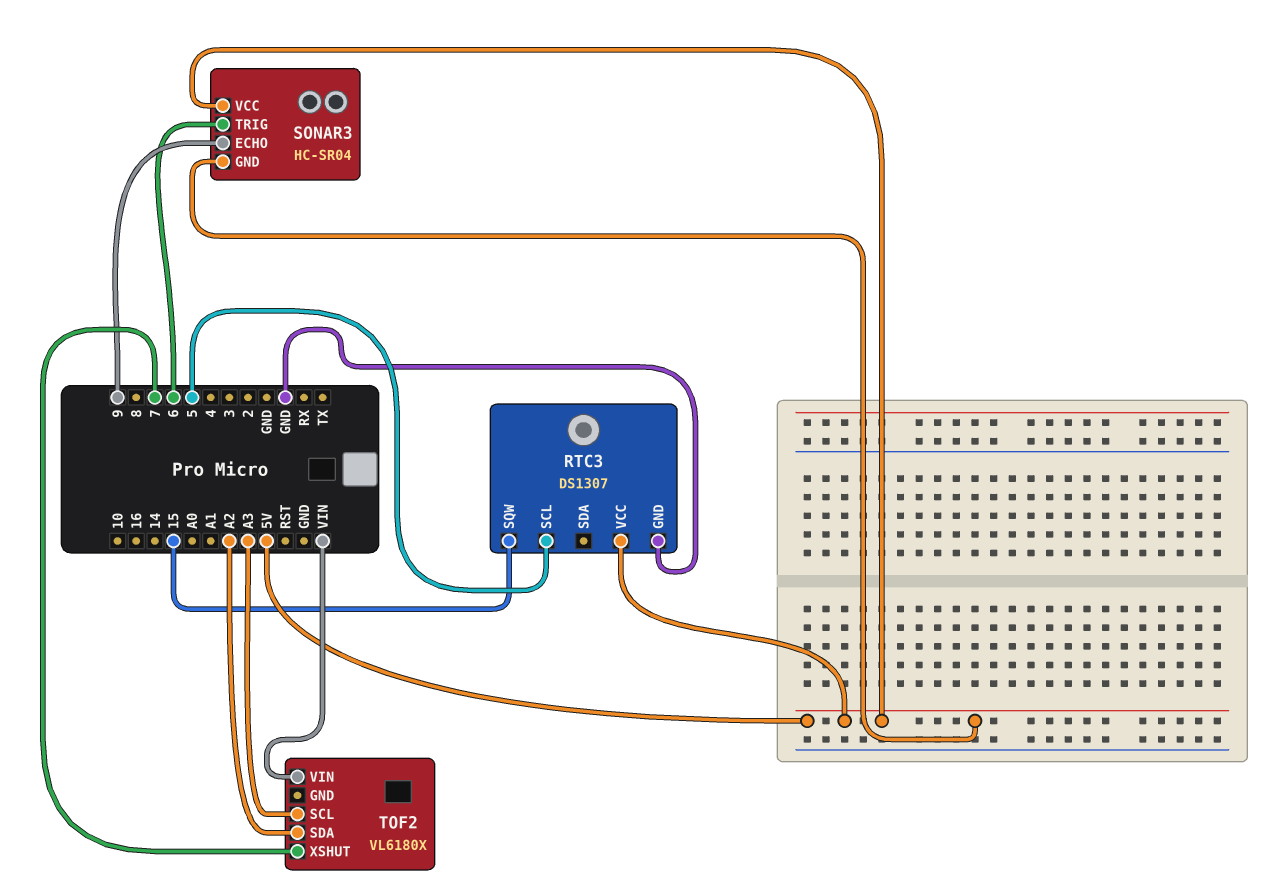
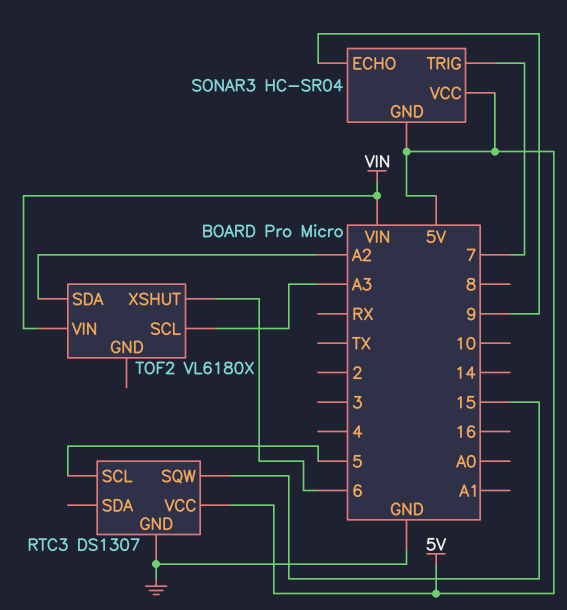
SONAR3 pin TRIG: 6 -> 7
TOF2 pin XSHUT: 7 -> 6

